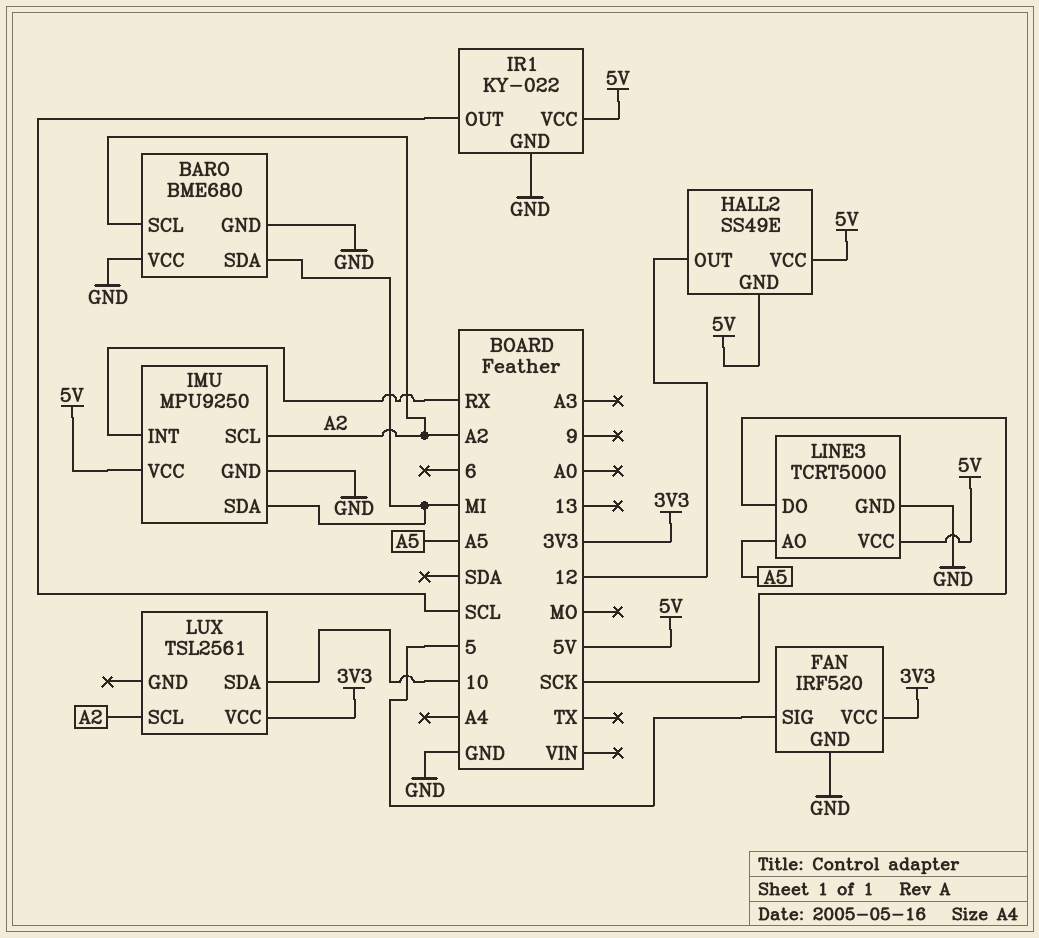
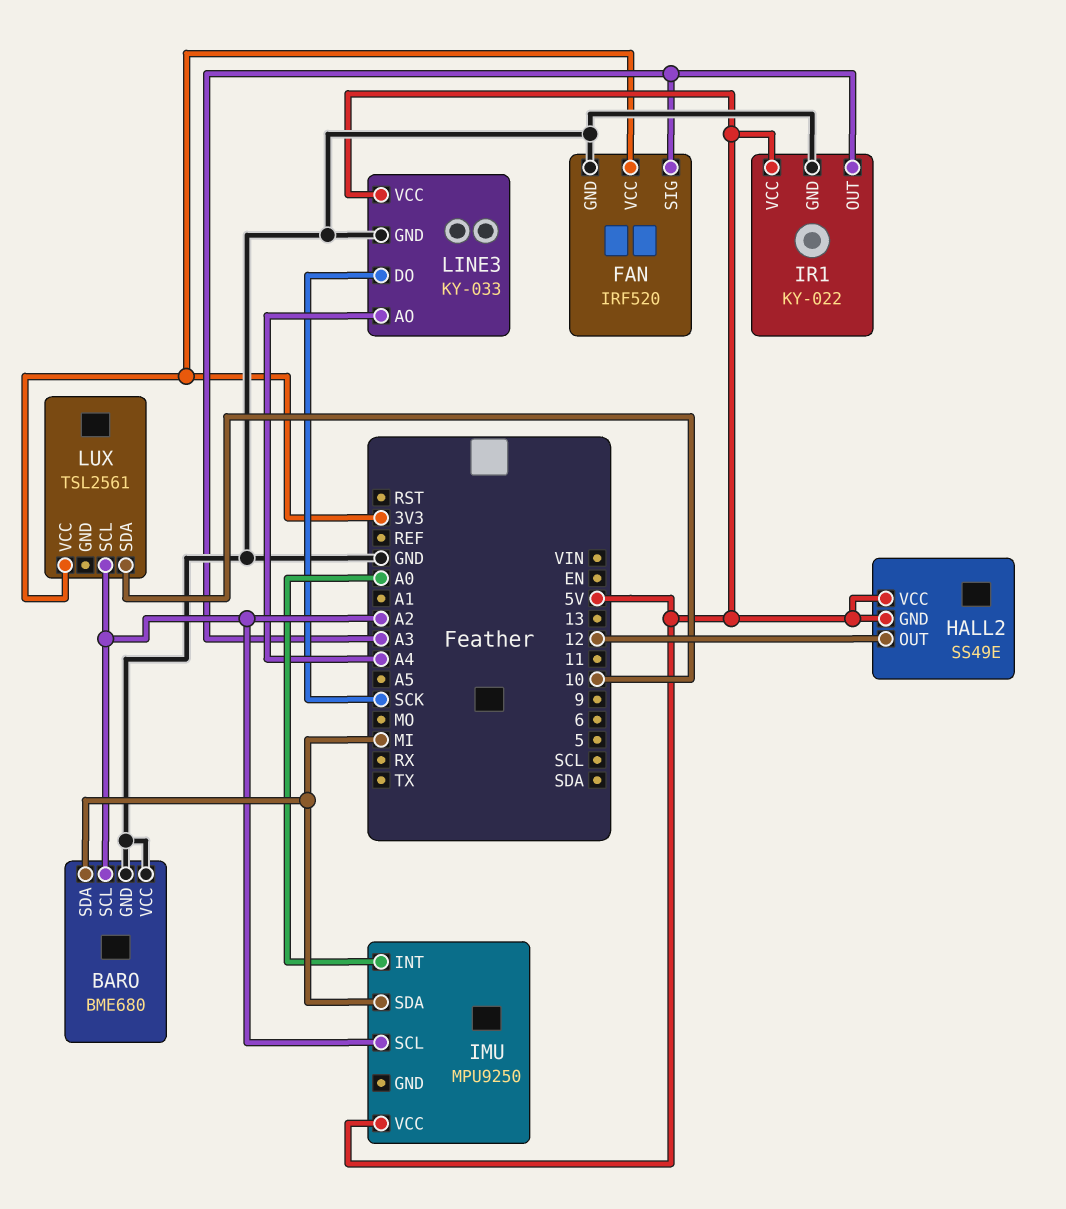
FAN pin SIG: 5 -> A3
IMU pin GND: GND -> none
IMU pin INT: RX -> A0
IR1 pin OUT: SCL -> A3
LINE3: TCRT5000 -> KY-033
LINE3 pin AO: A5 -> A4

